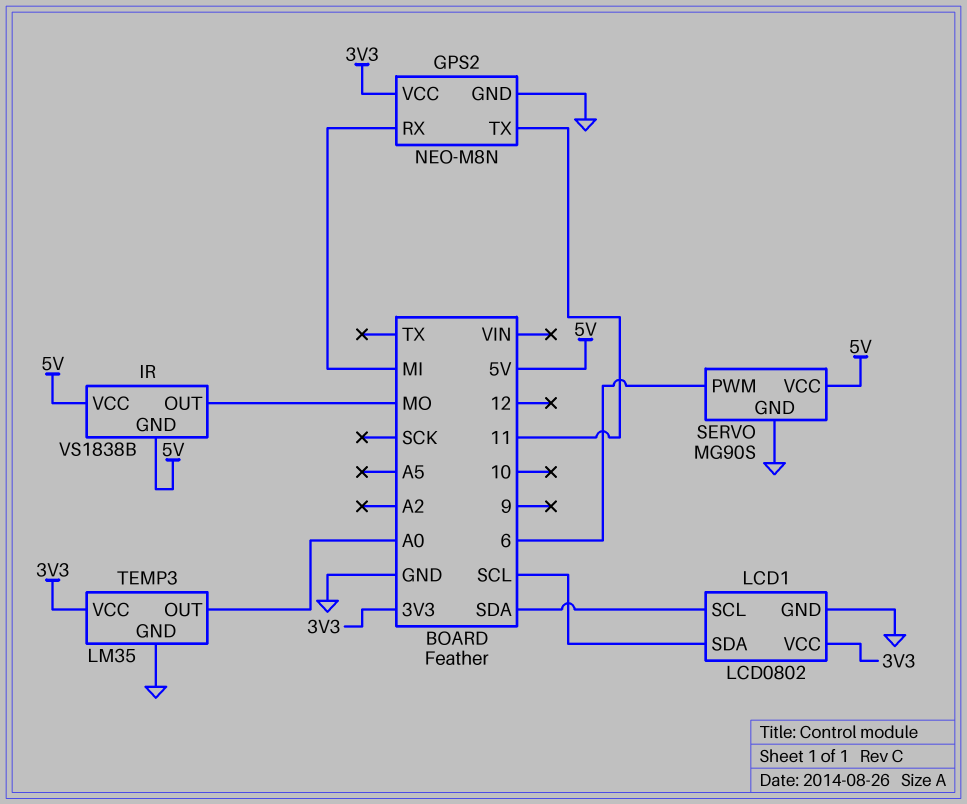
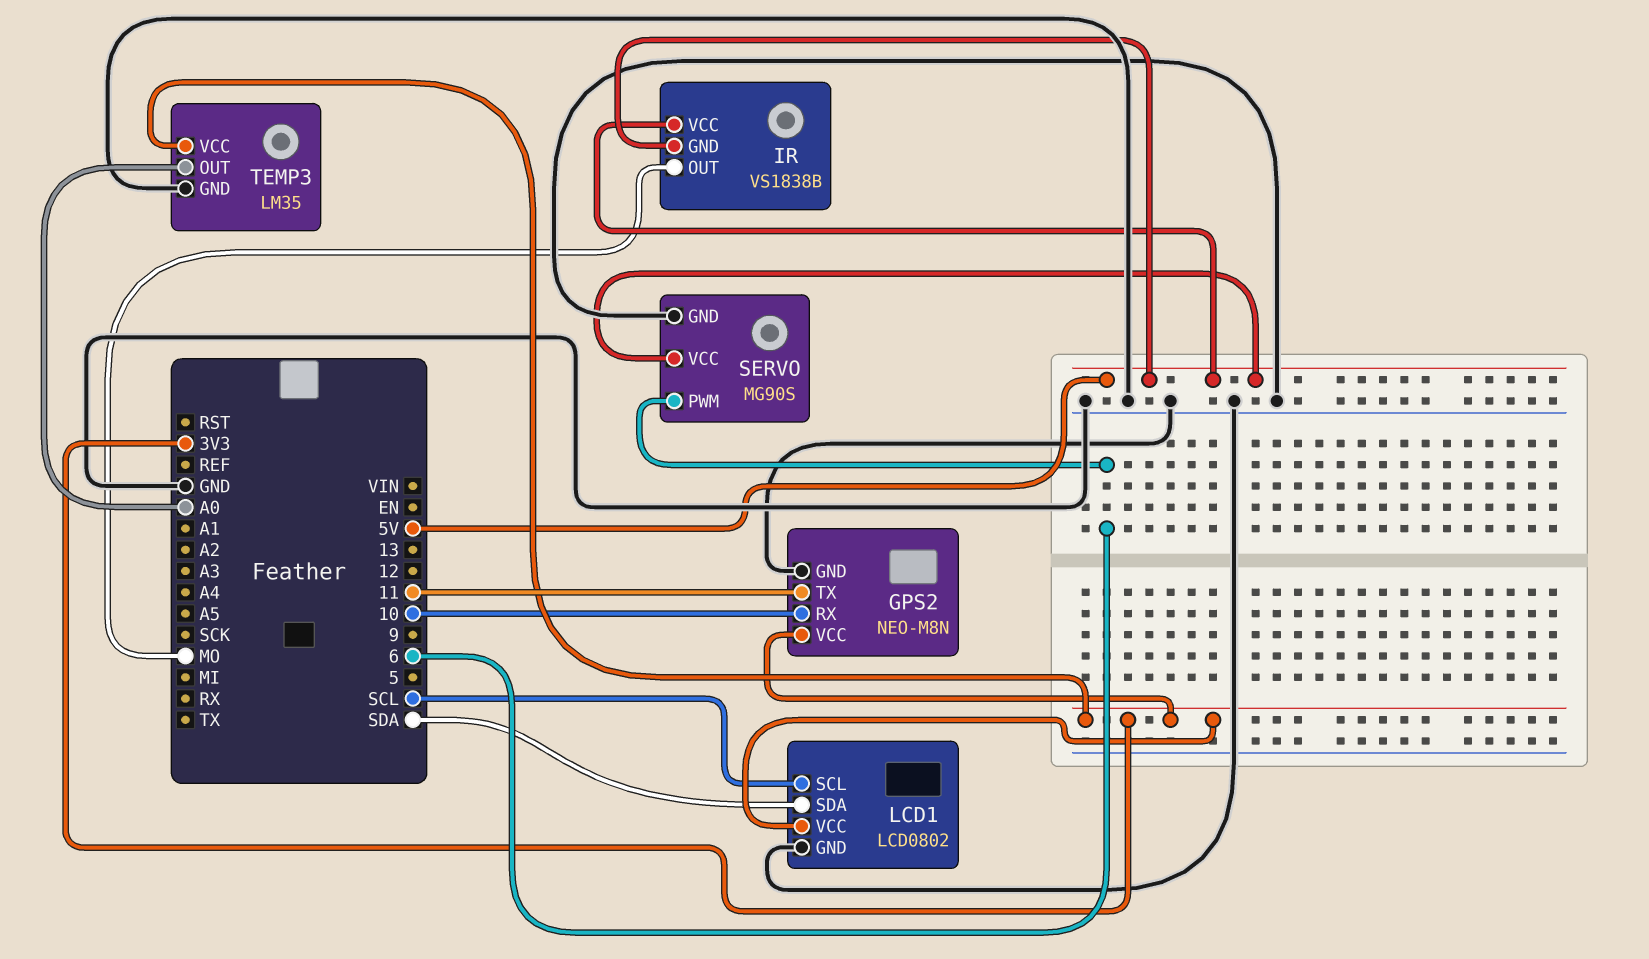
GPS2 pin RX: MI -> 10
LCD1 pin SCL: SDA -> SCL
LCD1 pin SDA: SCL -> SDA

